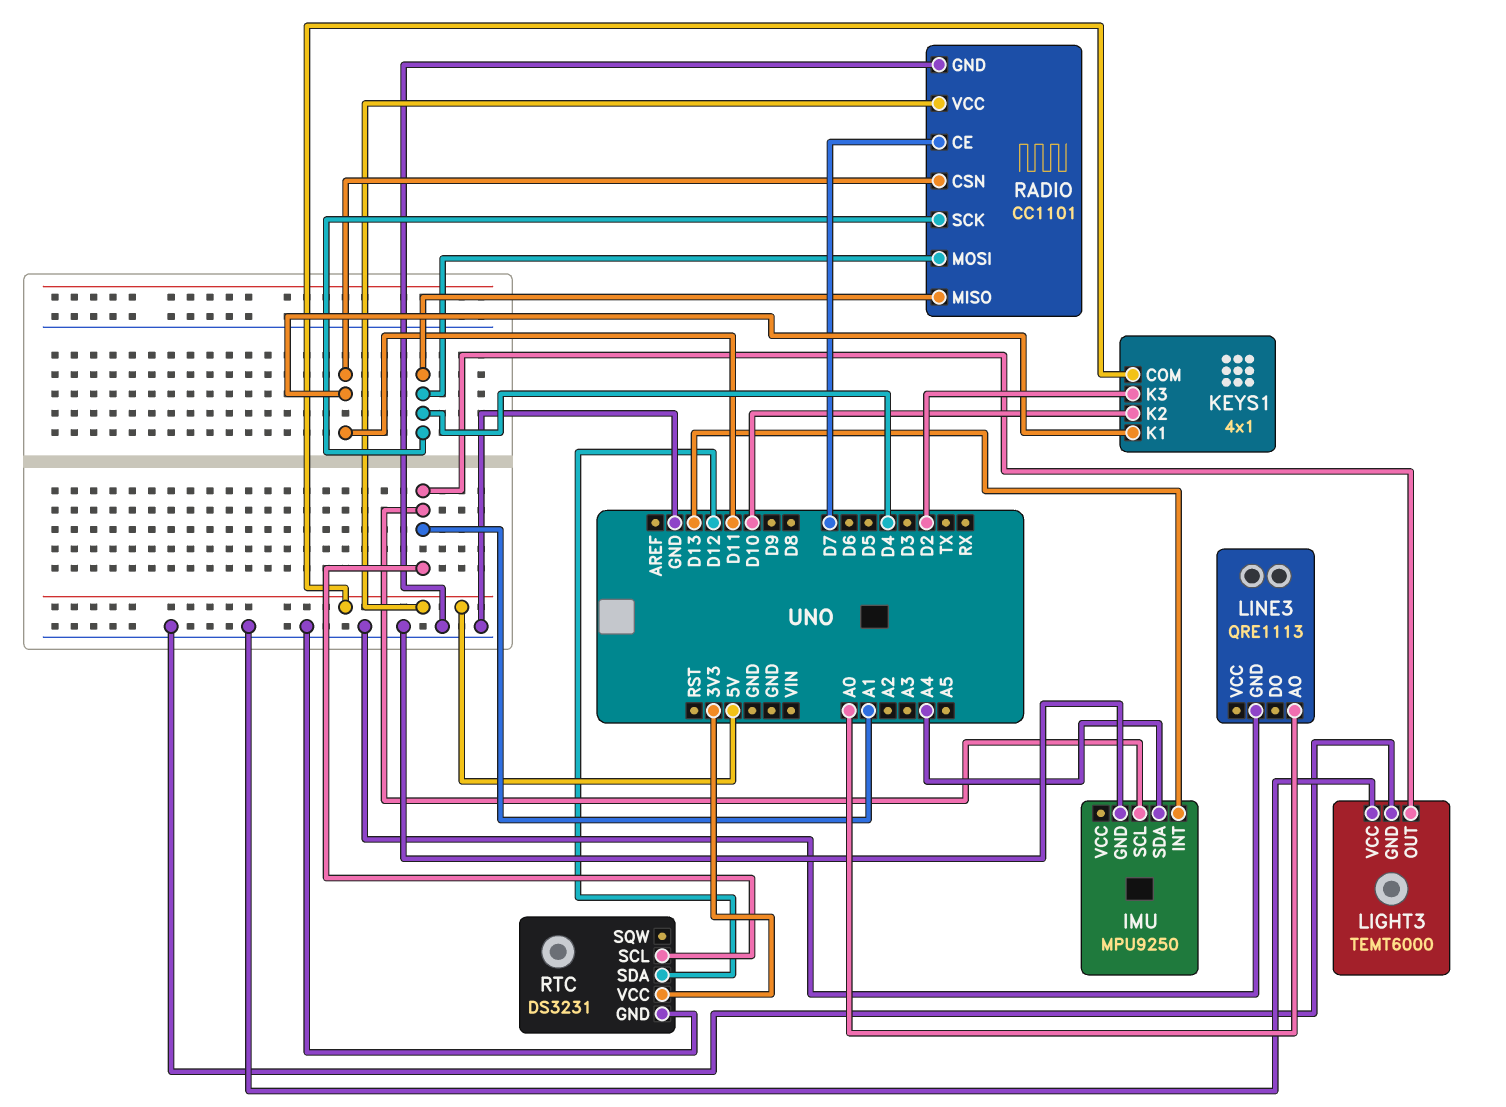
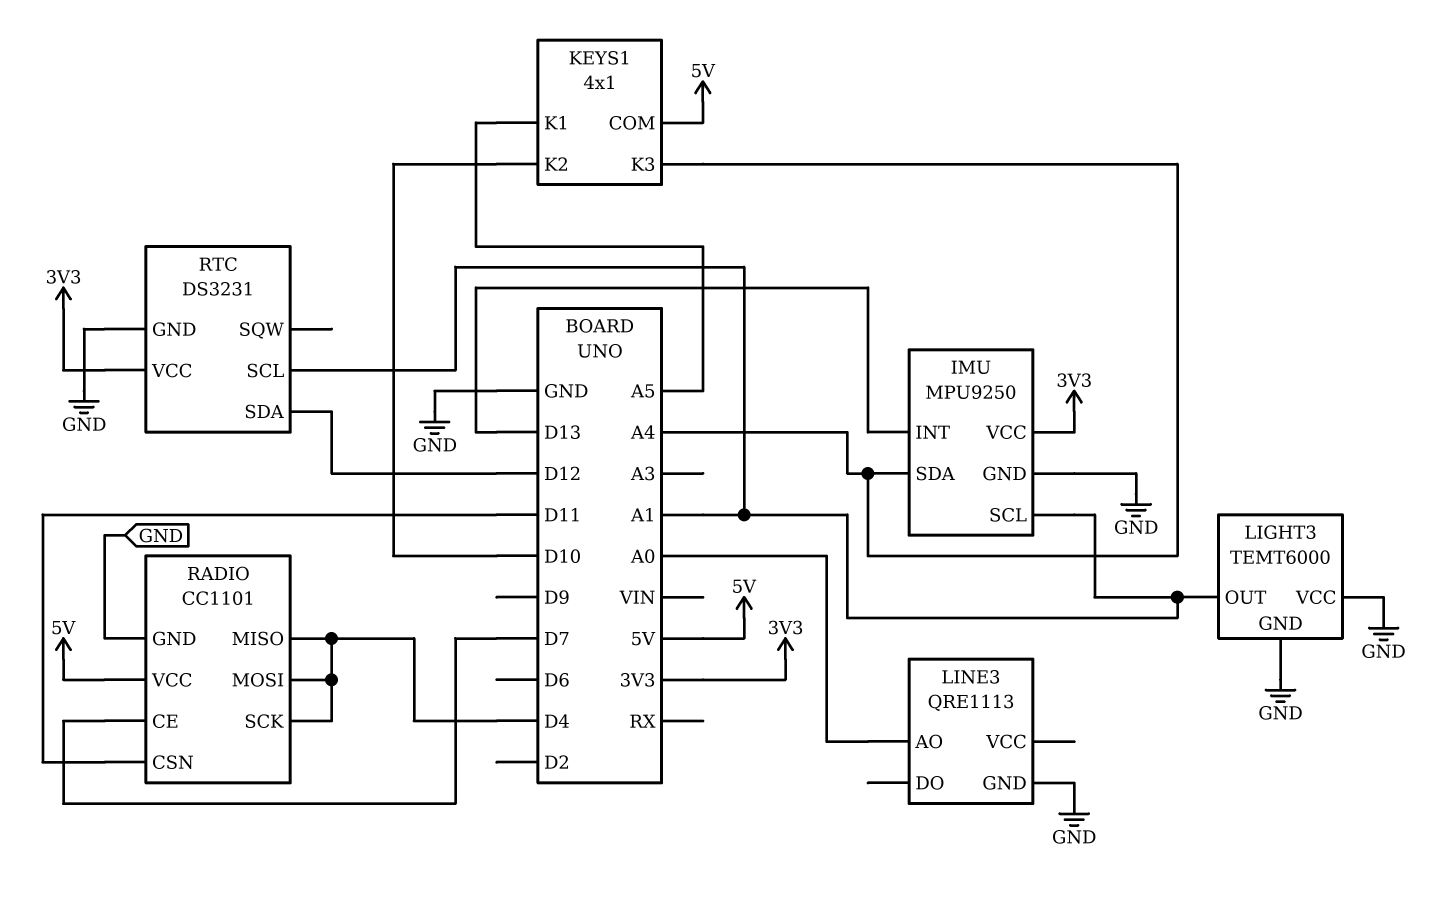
IMU pin VCC: none -> 3V3
KEYS1 pin K1: D11 -> A5
KEYS1 pin K3: D2 -> A4

